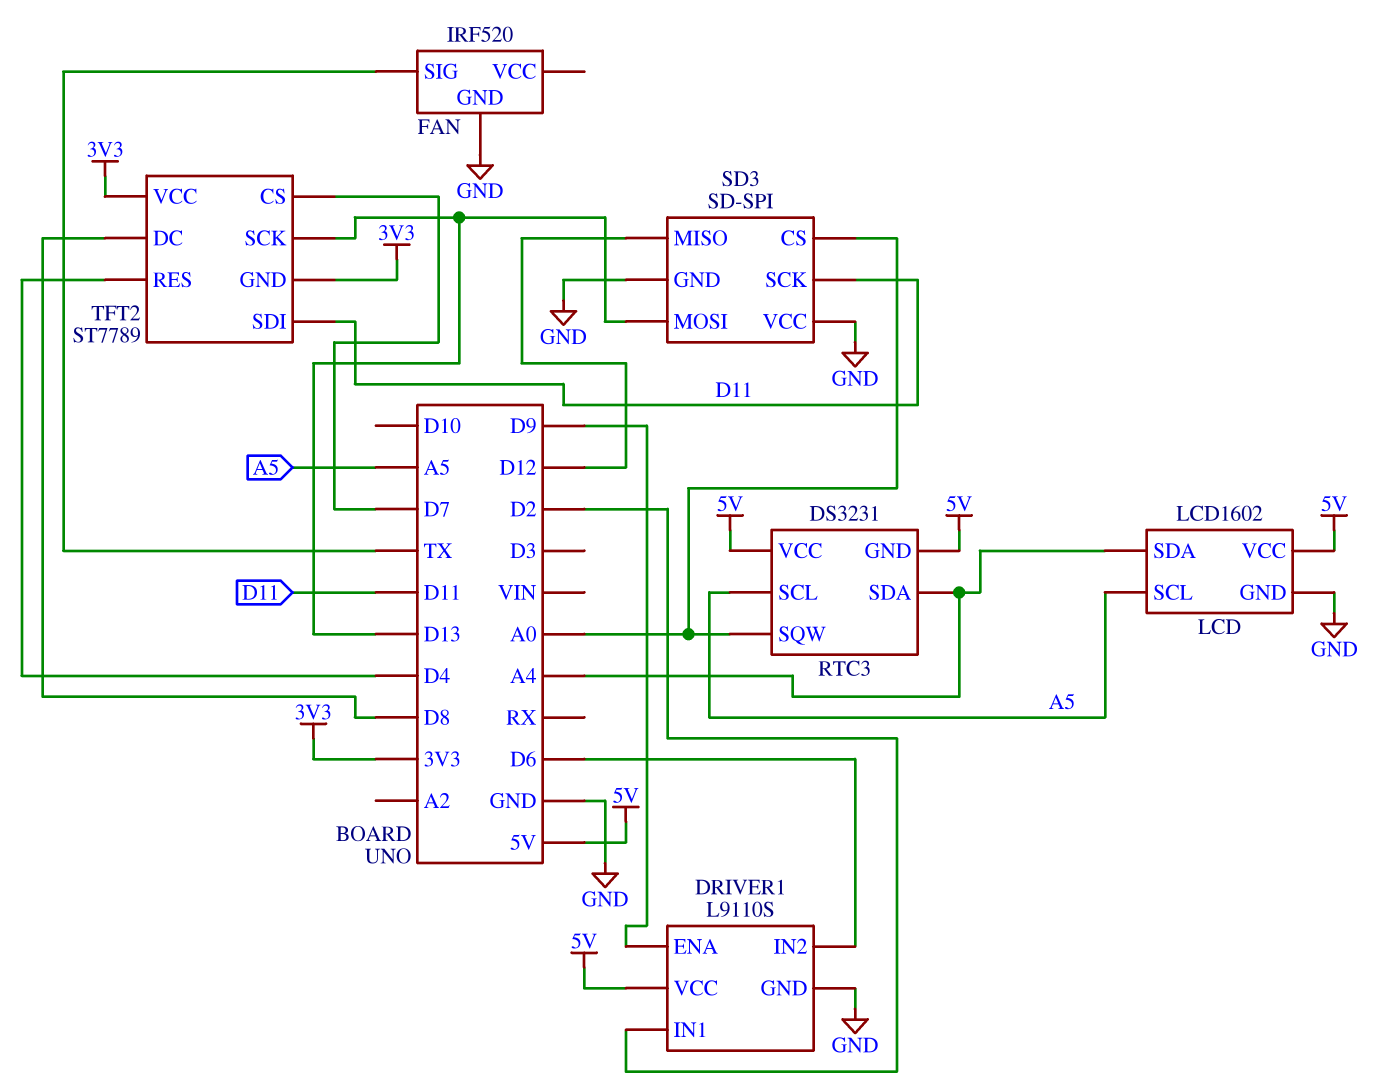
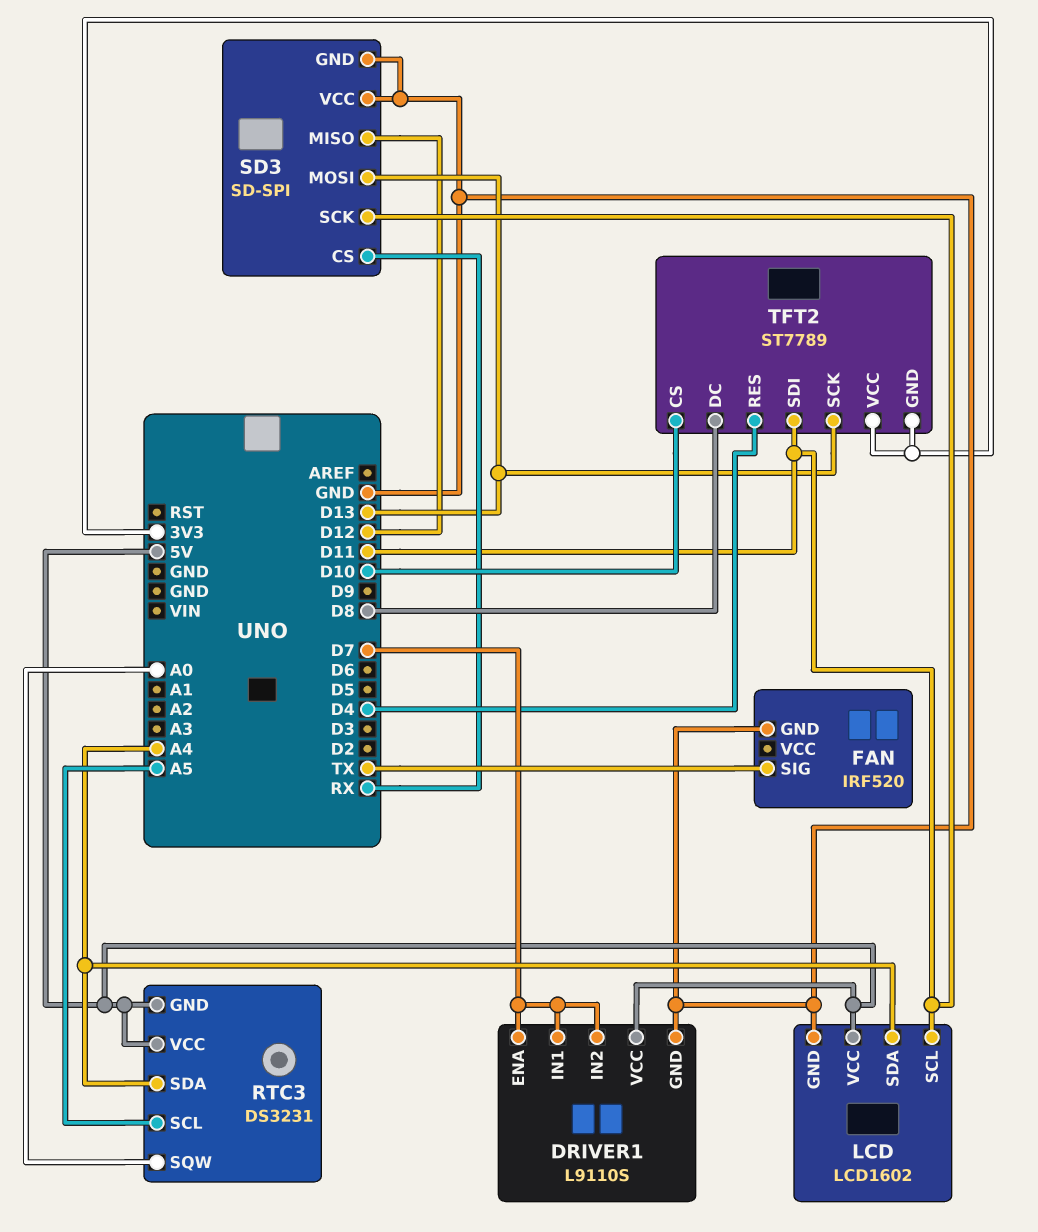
DRIVER1 pin ENA: D9 -> D7
DRIVER1 pin IN1: D2 -> D7
DRIVER1 pin IN2: D6 -> D7
LCD pin SCL: A5 -> D11
SD3 pin CS: A0 -> RX
TFT2 pin CS: D7 -> D10

